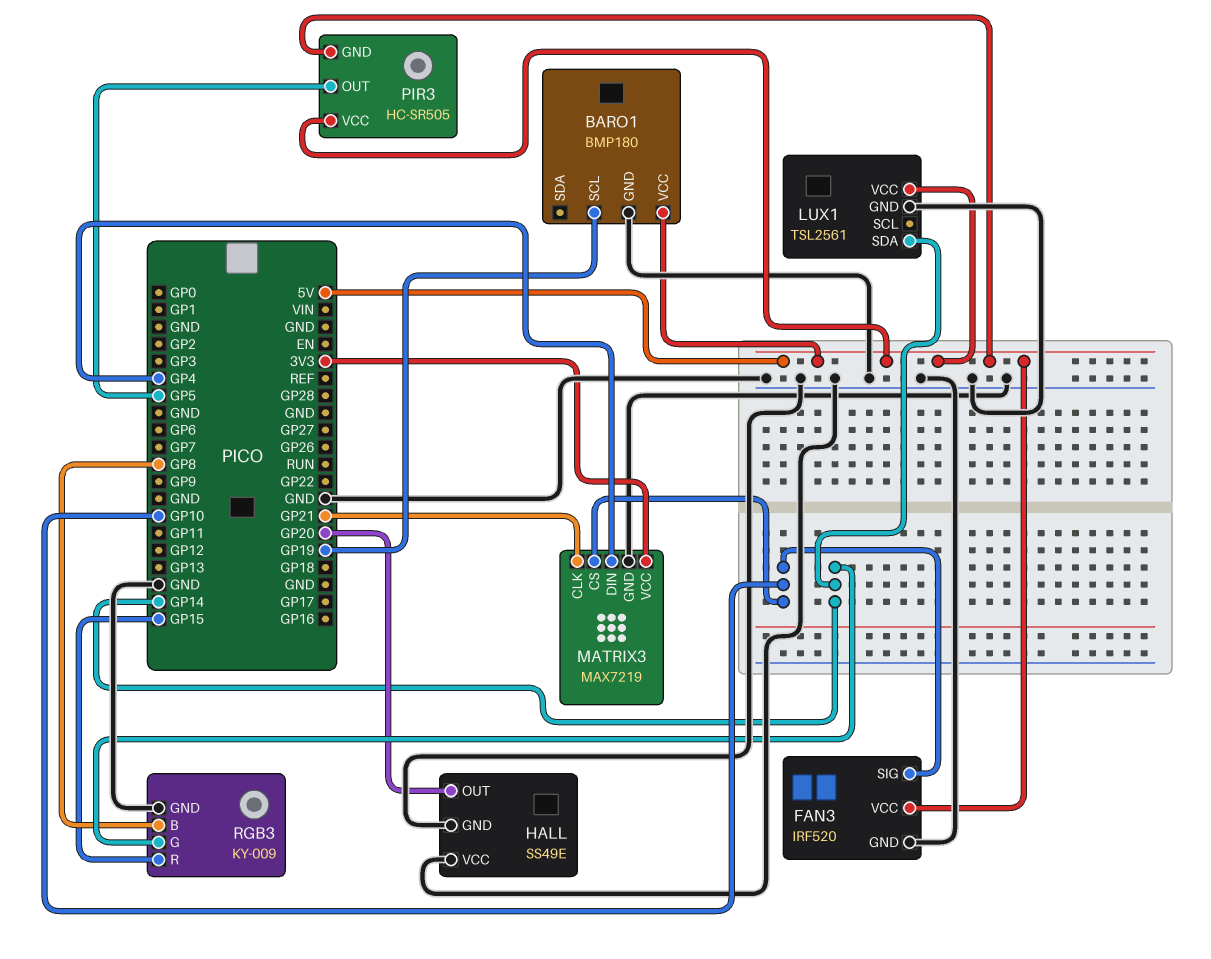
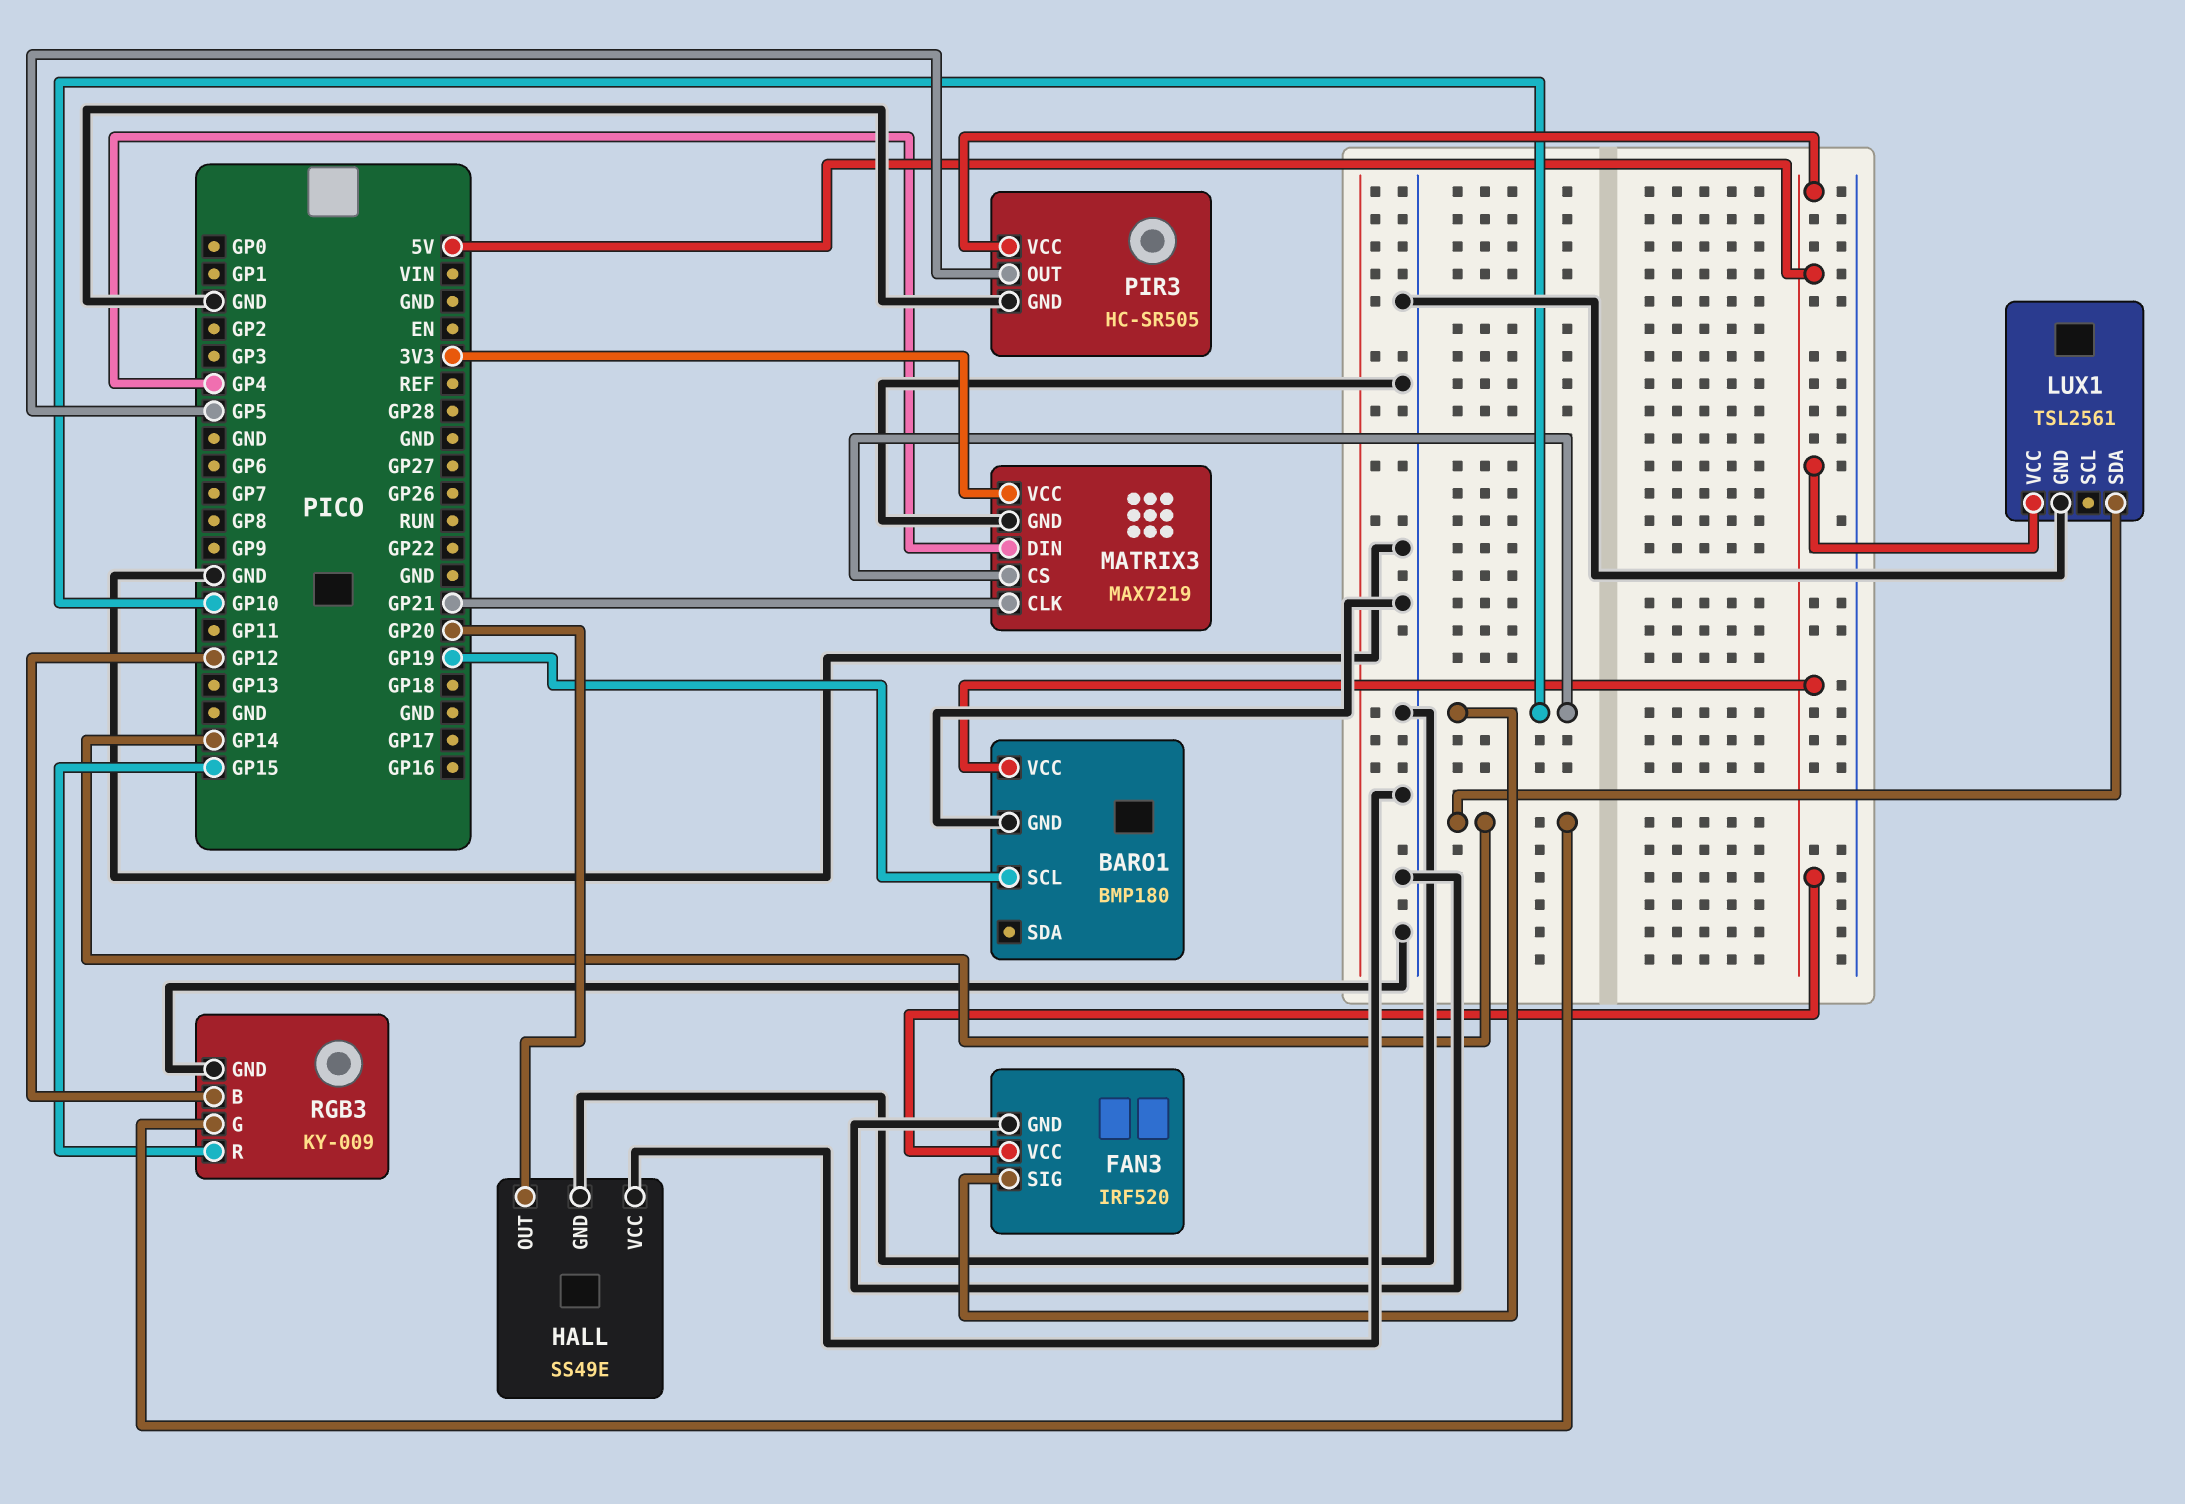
PIR3 pin GND: 5V -> GND
RGB3 pin B: GP8 -> GP12

